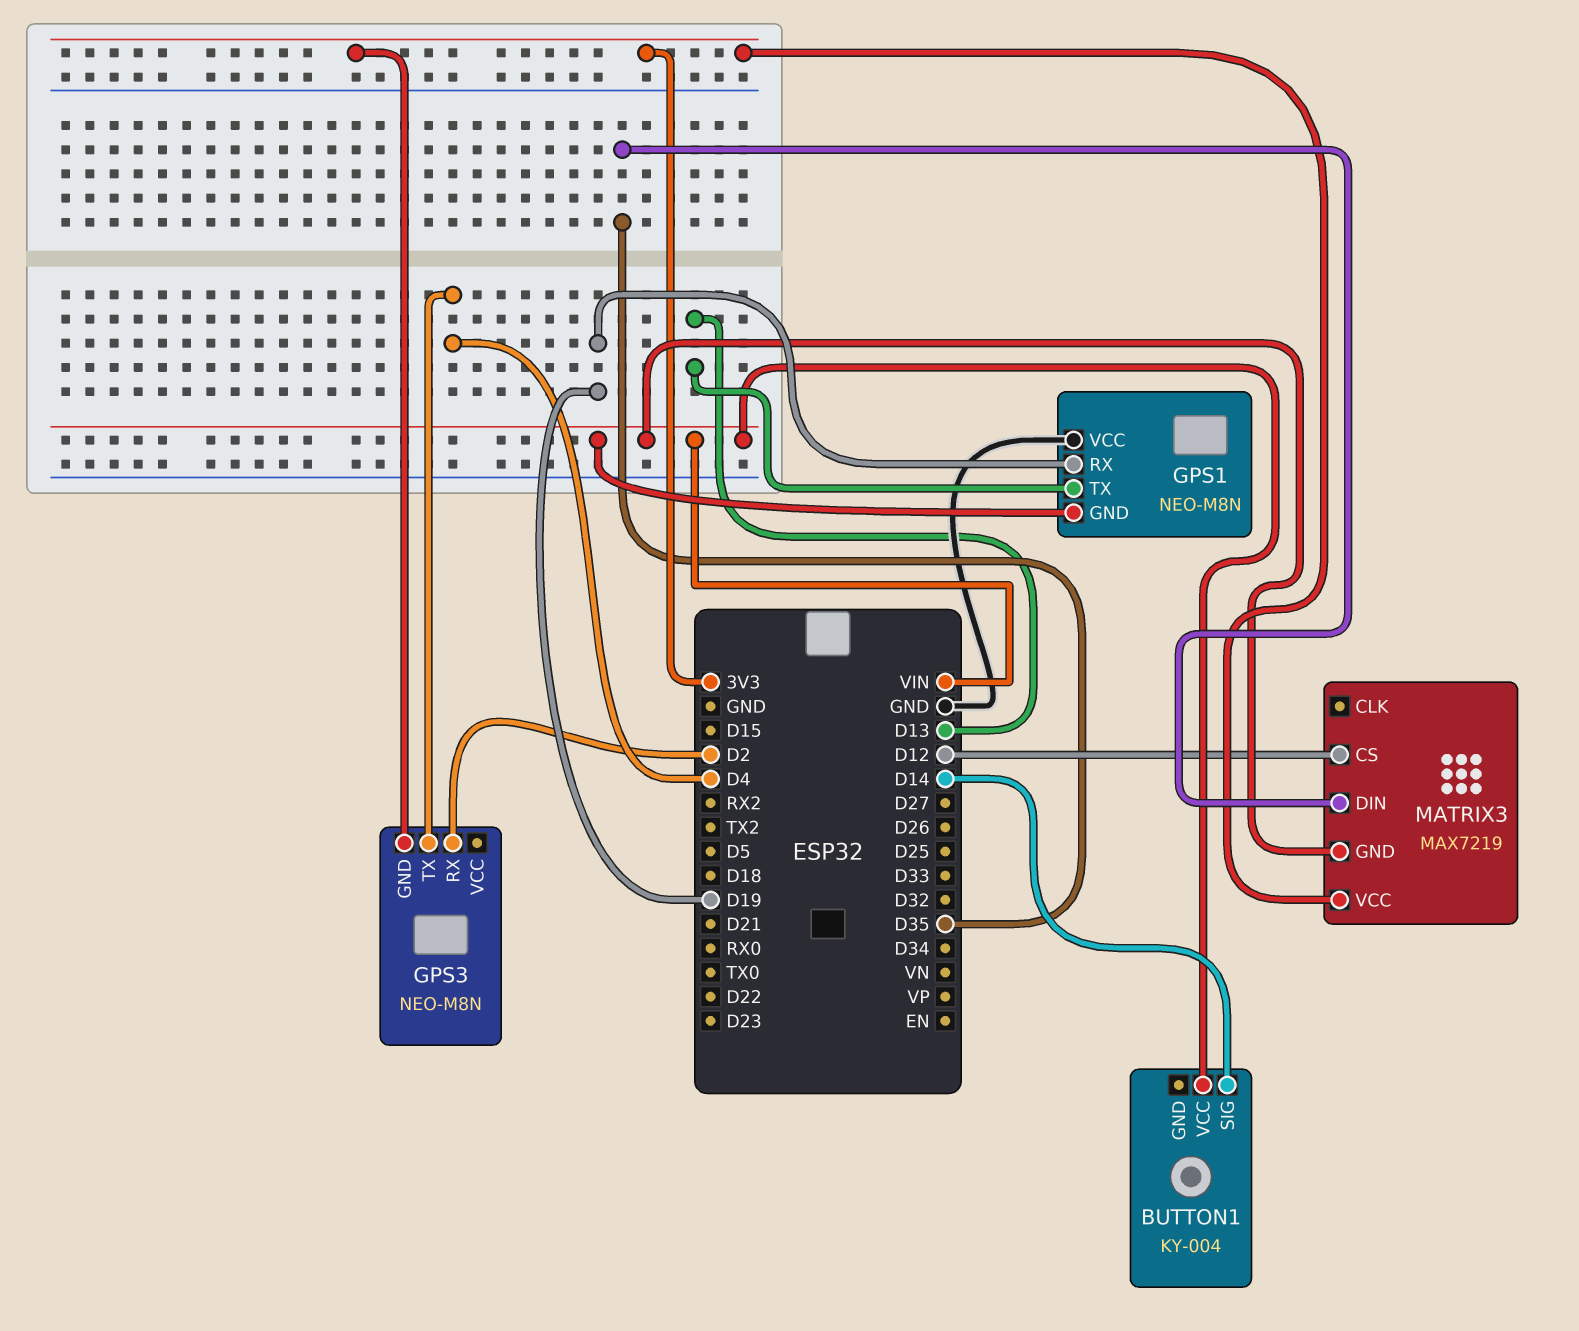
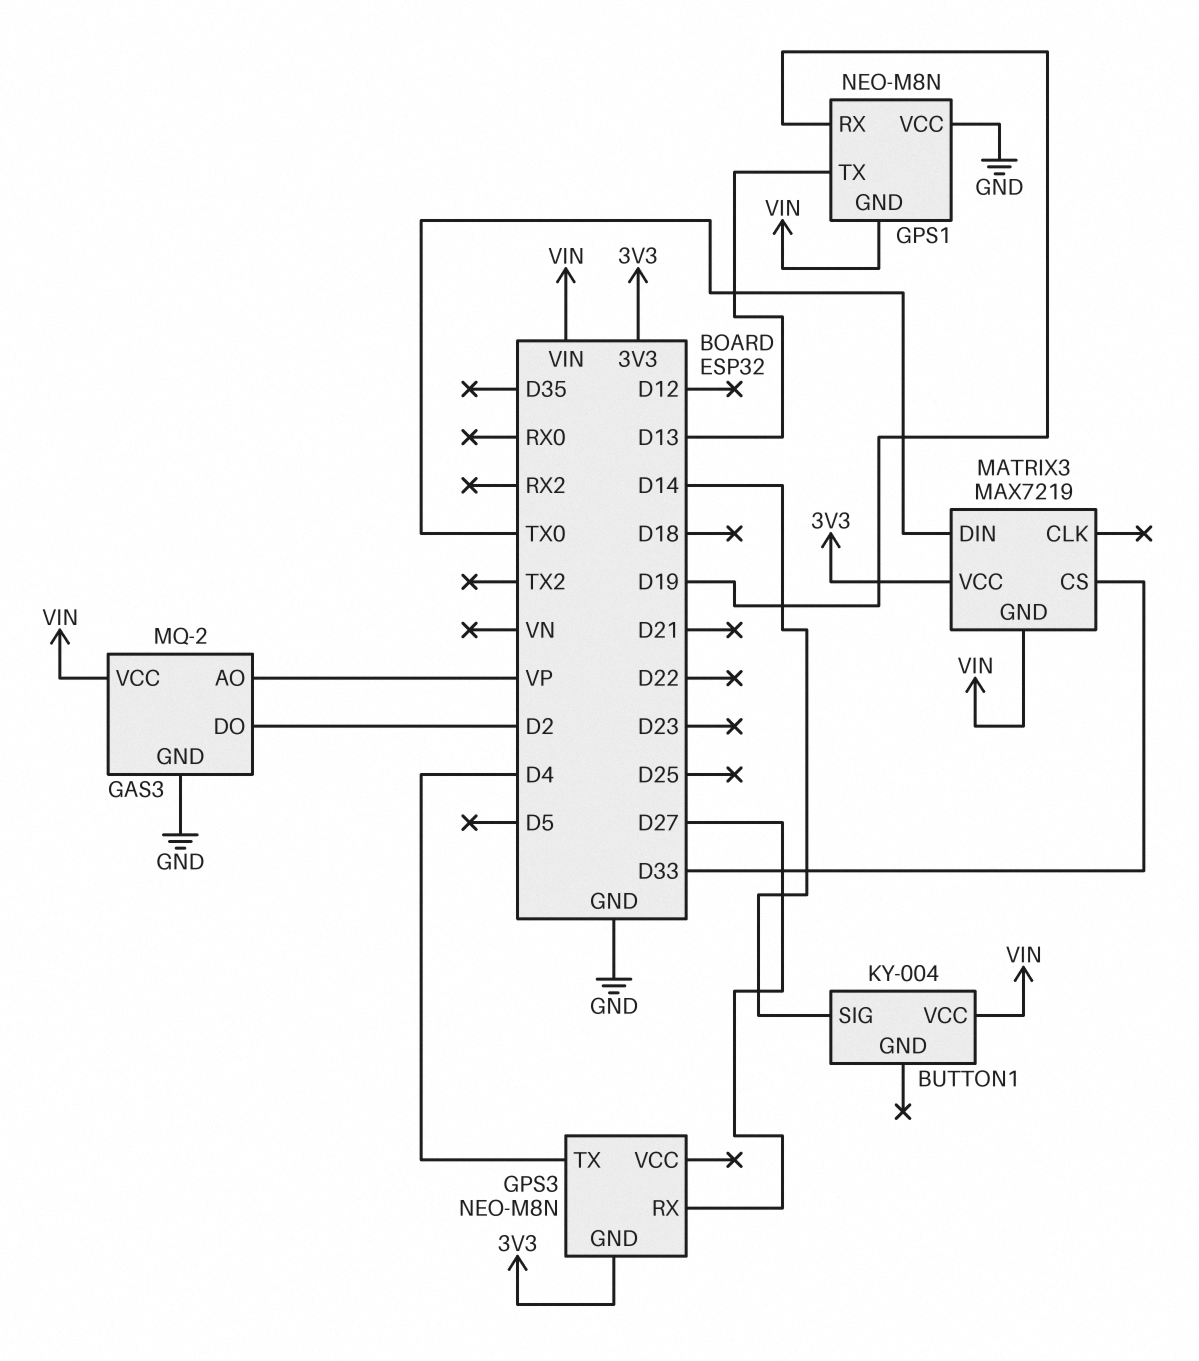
GAS3: none -> MQ-2
GAS3 pin AO: none -> VP
GAS3 pin DO: none -> D2
GAS3 pin GND: none -> GND
GAS3 pin VCC: none -> VIN
GPS3 pin RX: D2 -> D27
MATRIX3 pin CS: D12 -> D33
MATRIX3 pin DIN: D35 -> TX0

